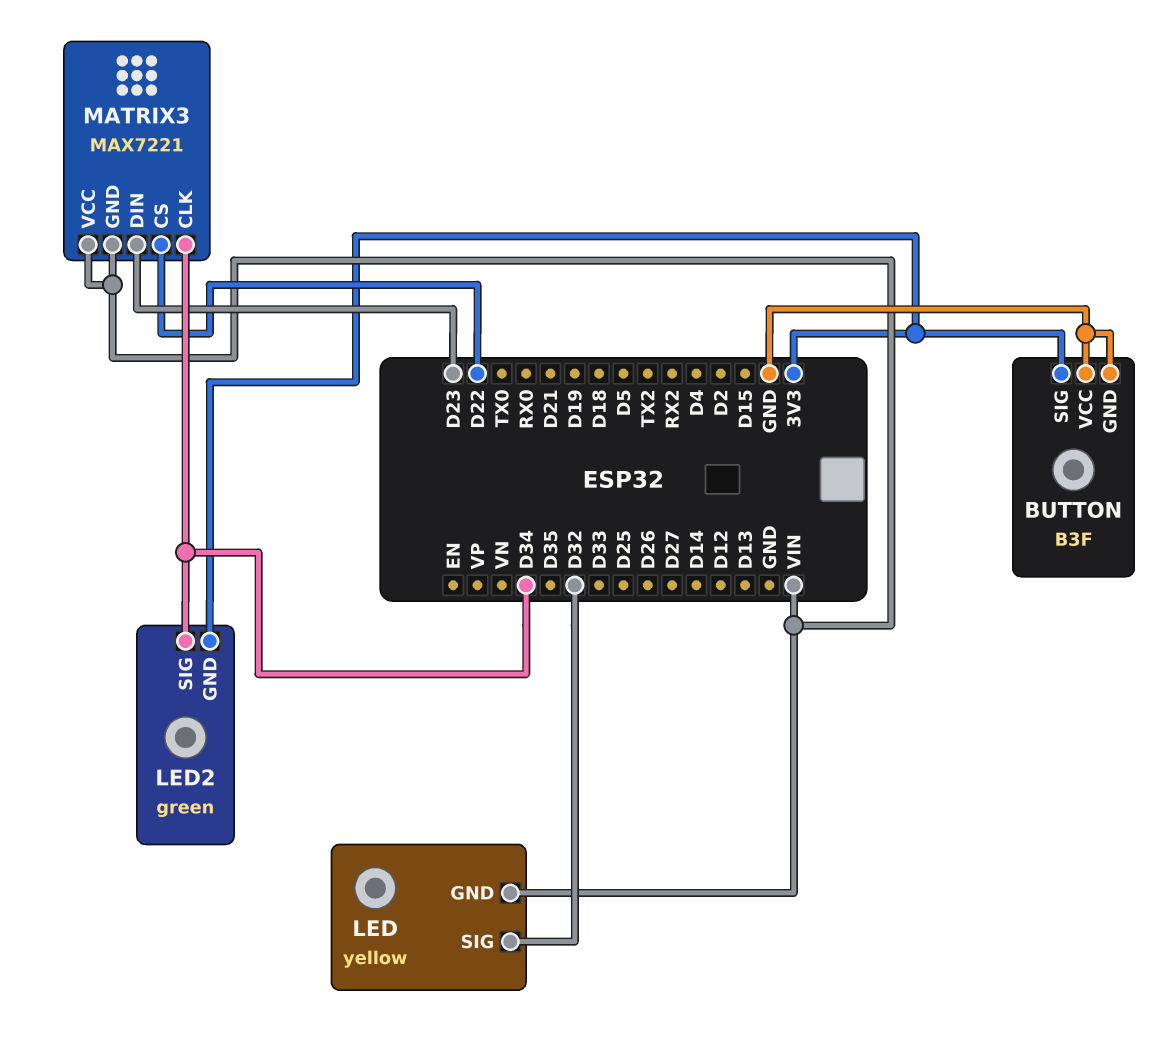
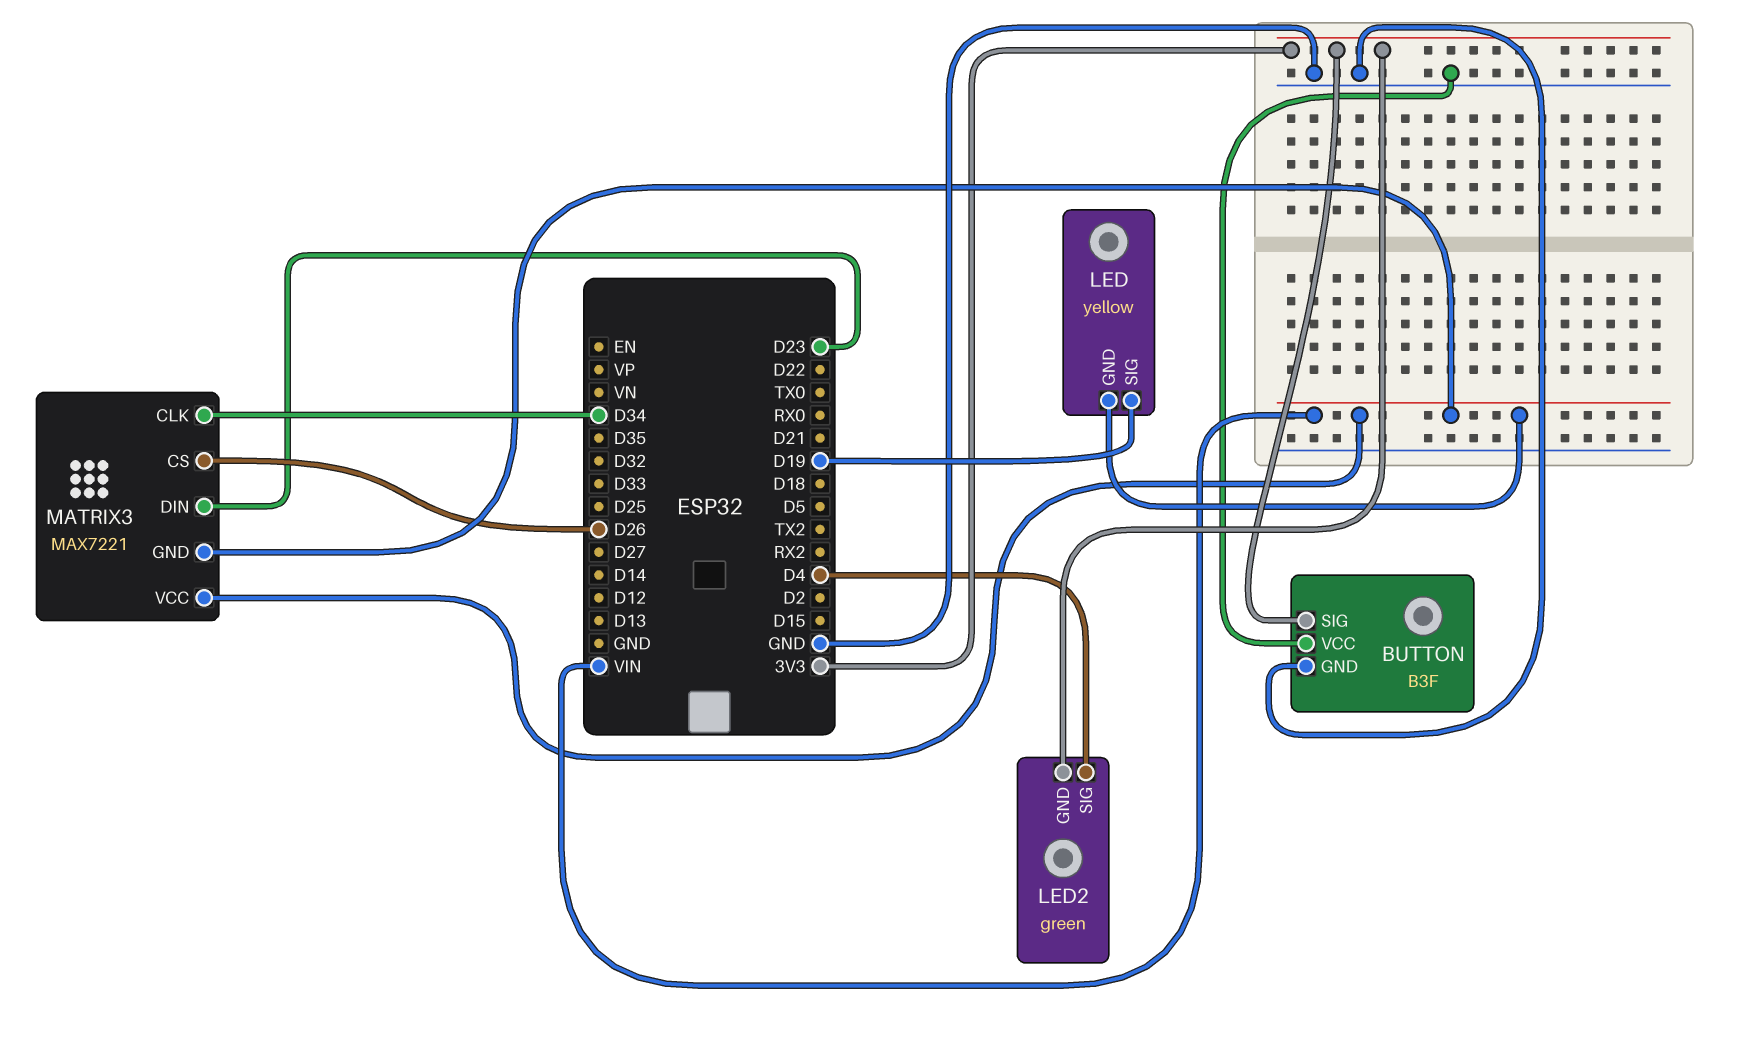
LED pin SIG: D32 -> D19
LED2 pin SIG: D34 -> D4
MATRIX3 pin CS: D22 -> D26

